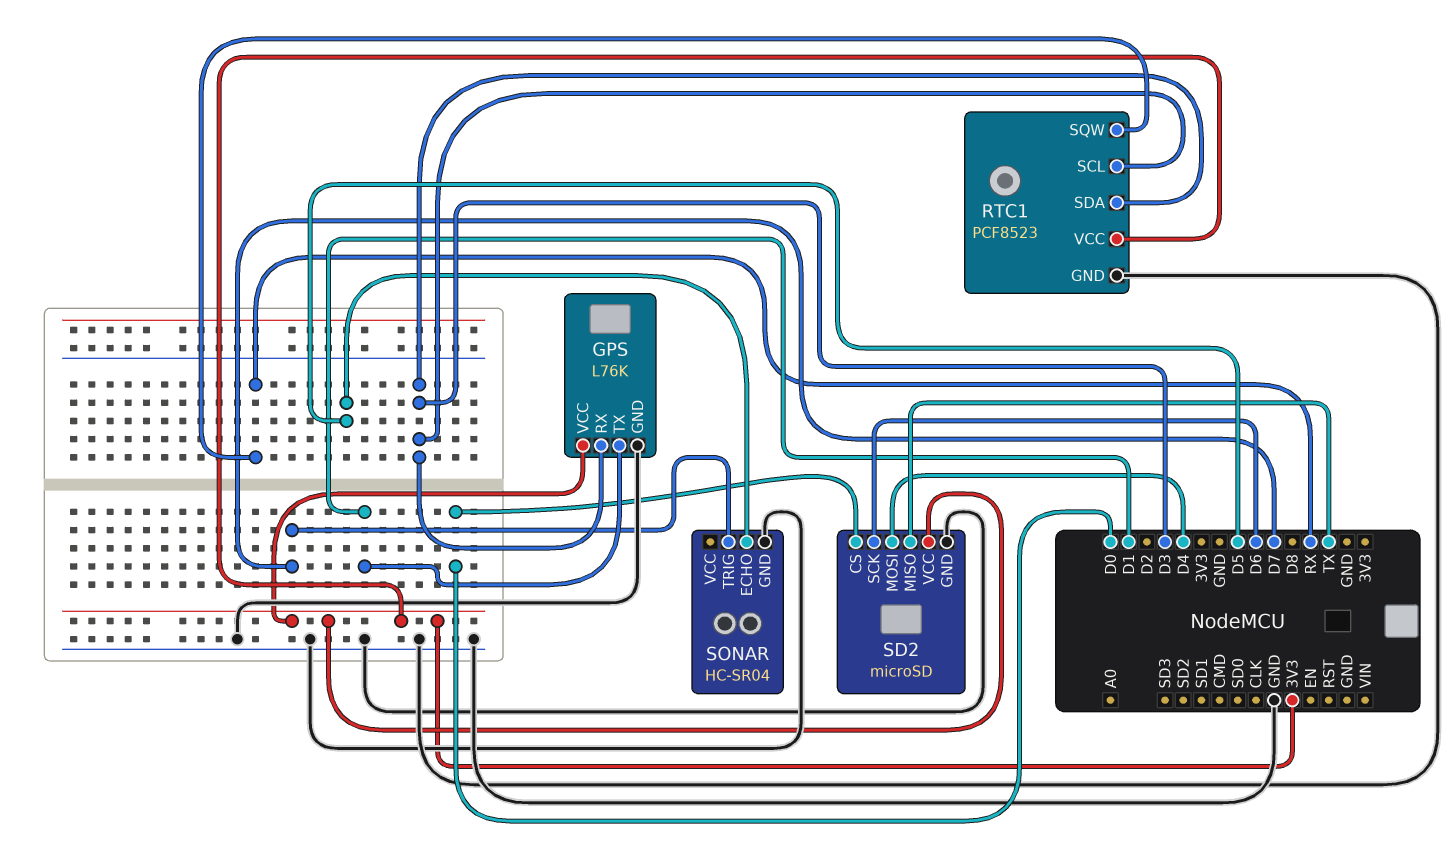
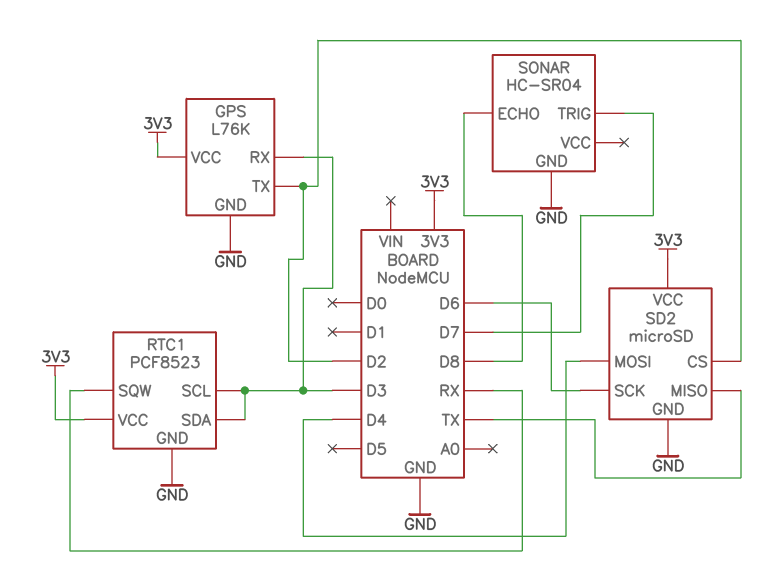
GPS pin TX: D1 -> D2
SD2 pin CS: D0 -> D2
SONAR pin ECHO: D5 -> D8

